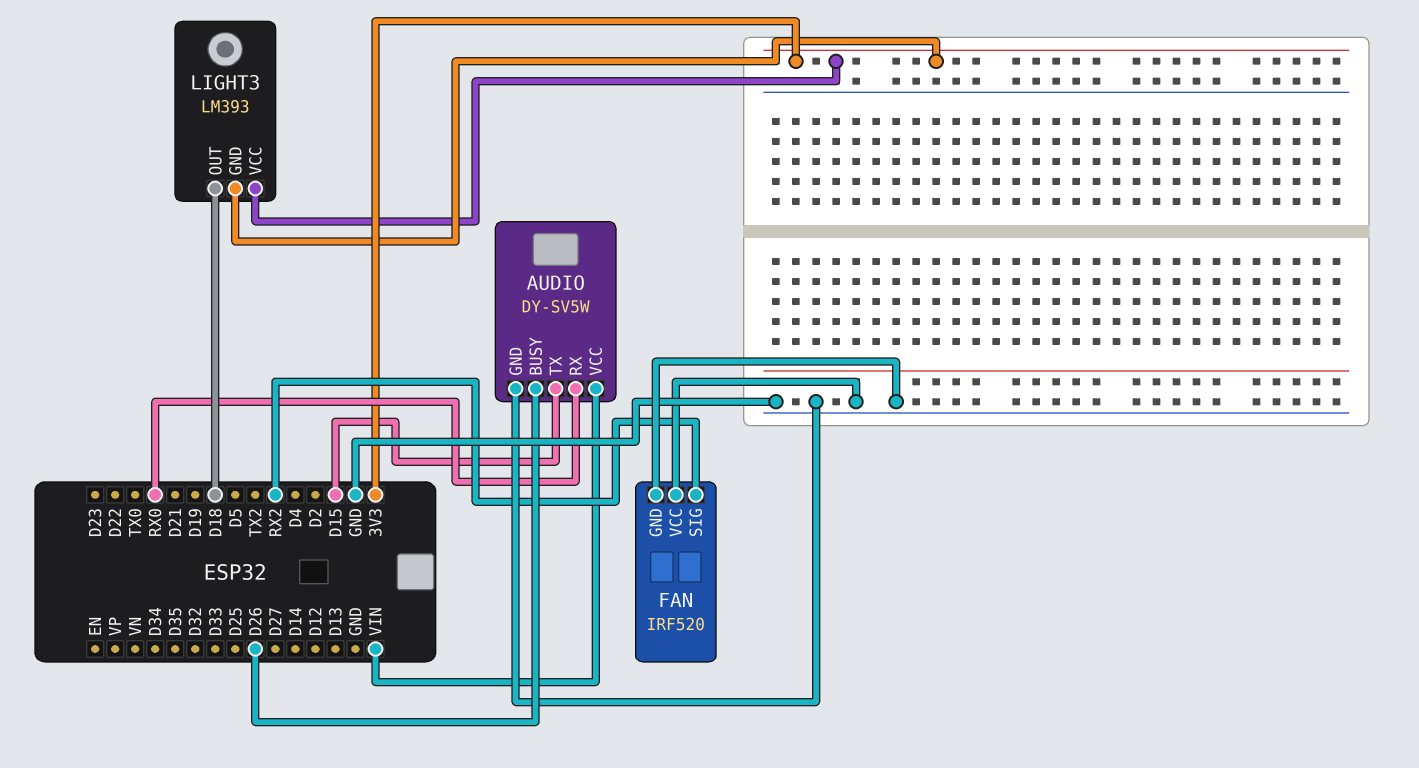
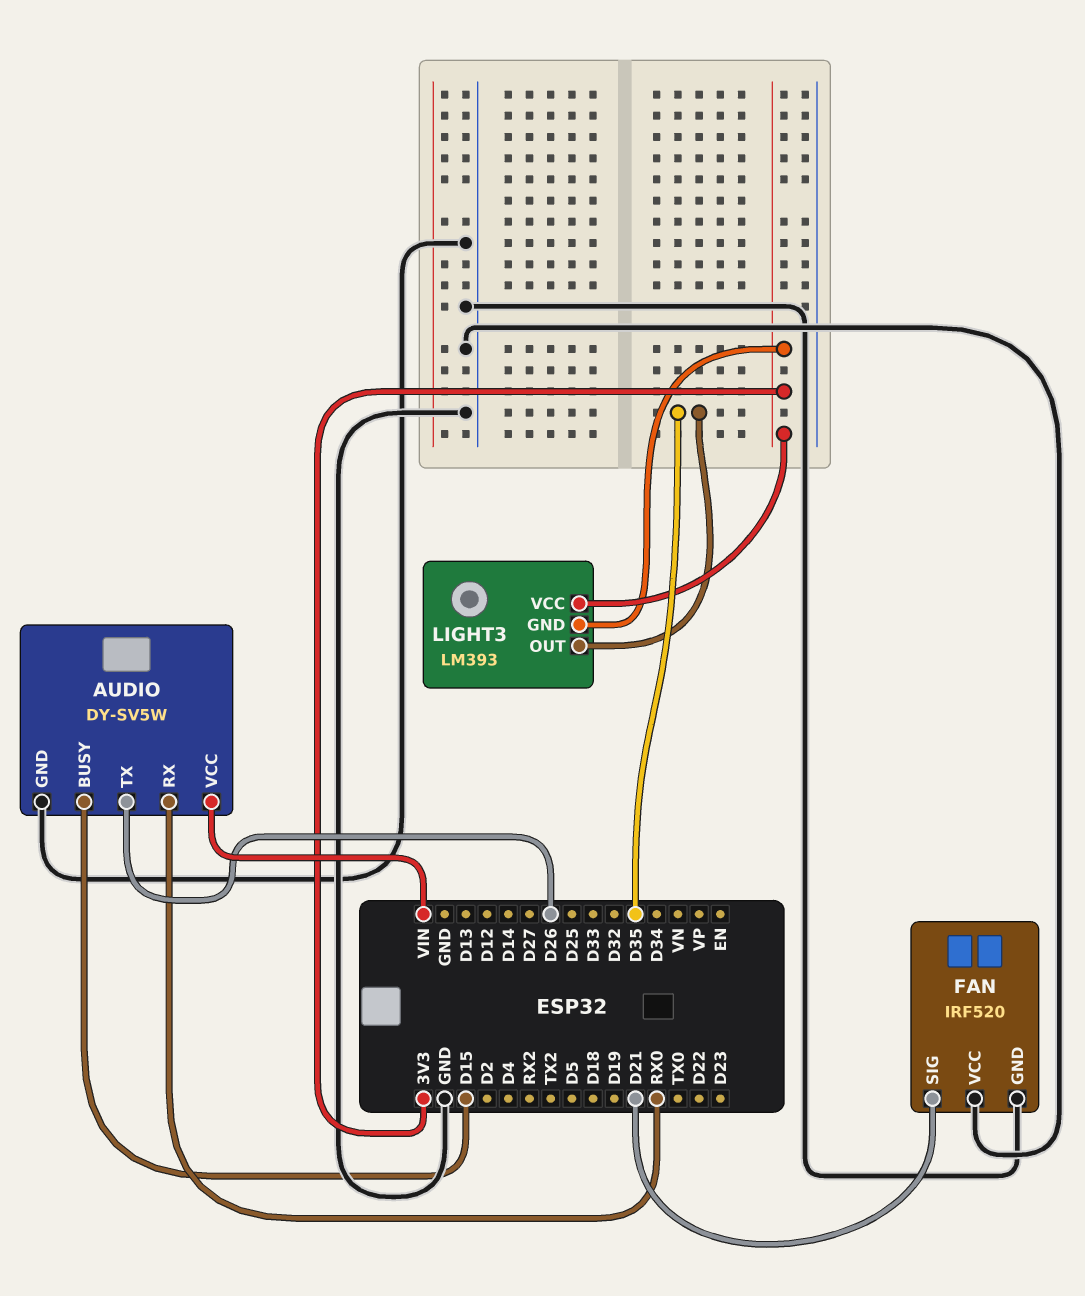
AUDIO pin BUSY: D26 -> D15
AUDIO pin TX: D15 -> D26
FAN pin SIG: RX2 -> D21
LIGHT3 pin OUT: D18 -> D35

